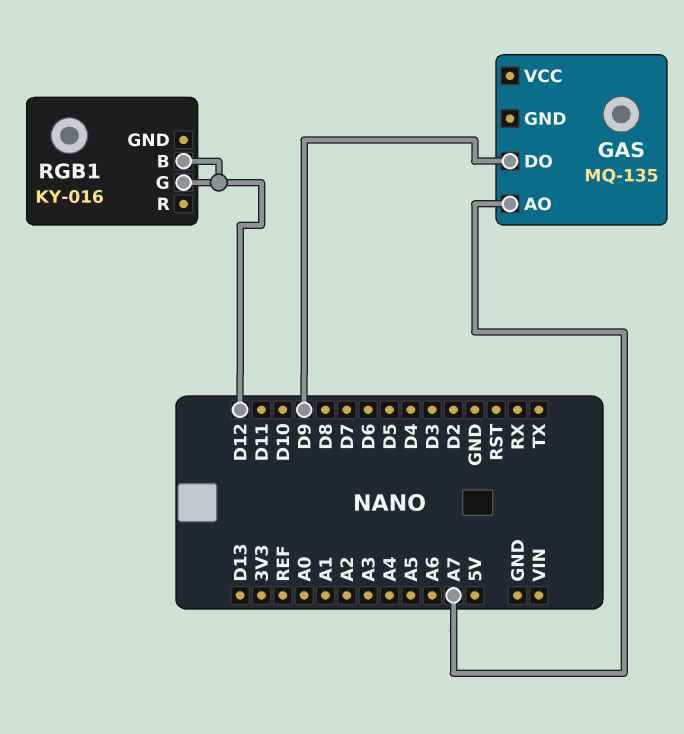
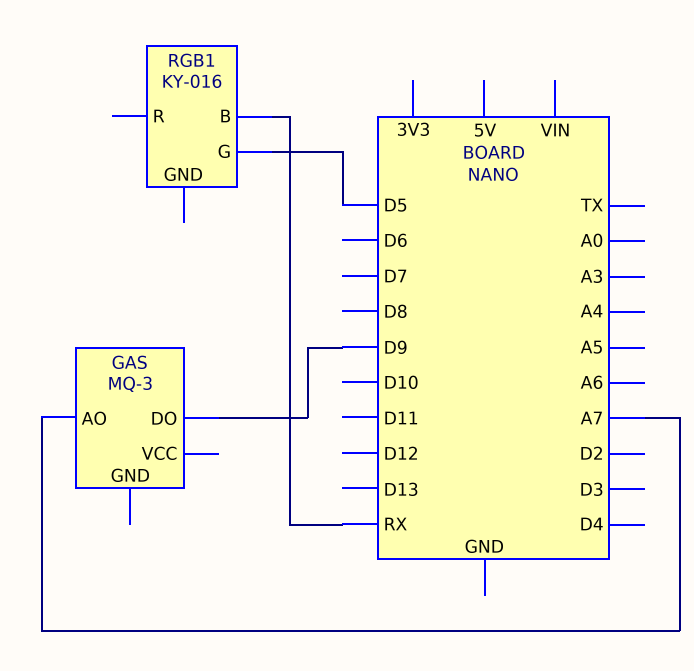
GAS: MQ-135 -> MQ-3
RGB1 pin B: D12 -> RX
RGB1 pin G: D12 -> D5

